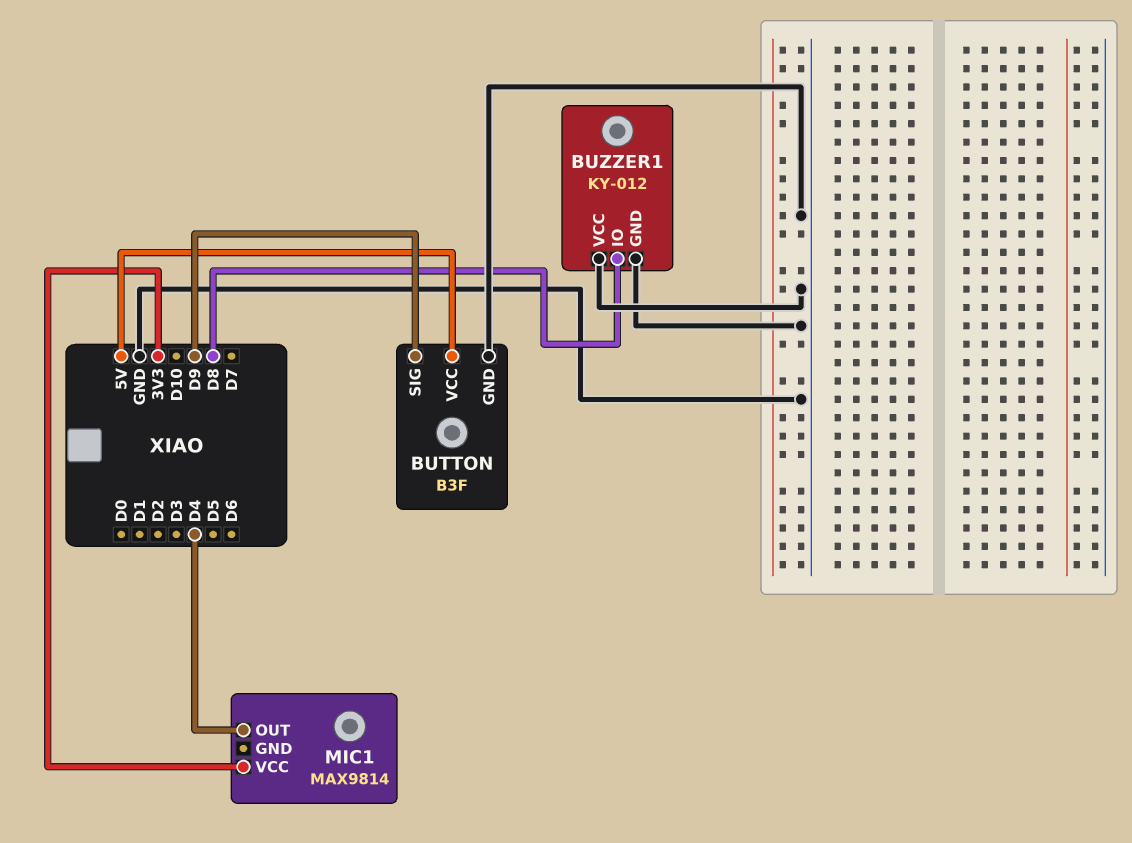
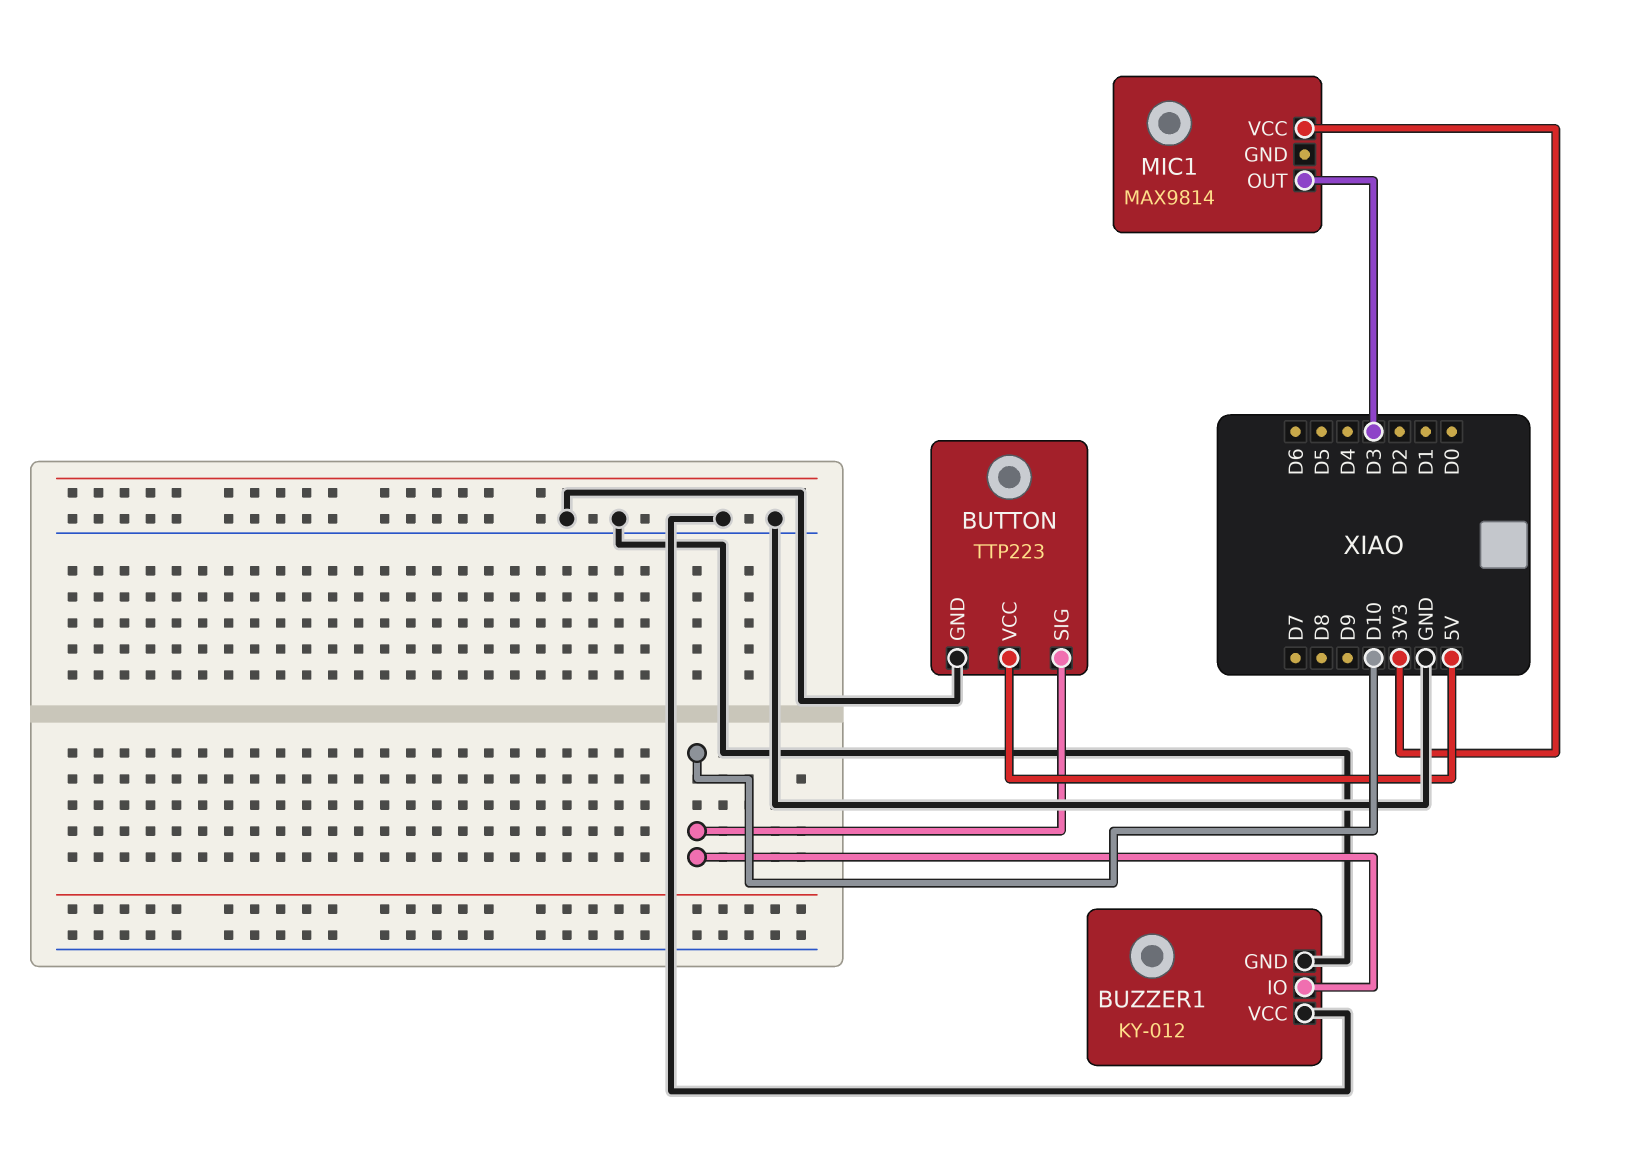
BUTTON: B3F -> TTP223
BUTTON pin SIG: D9 -> D10
BUZZER1 pin IO: D8 -> D10
MIC1 pin OUT: D4 -> D3

